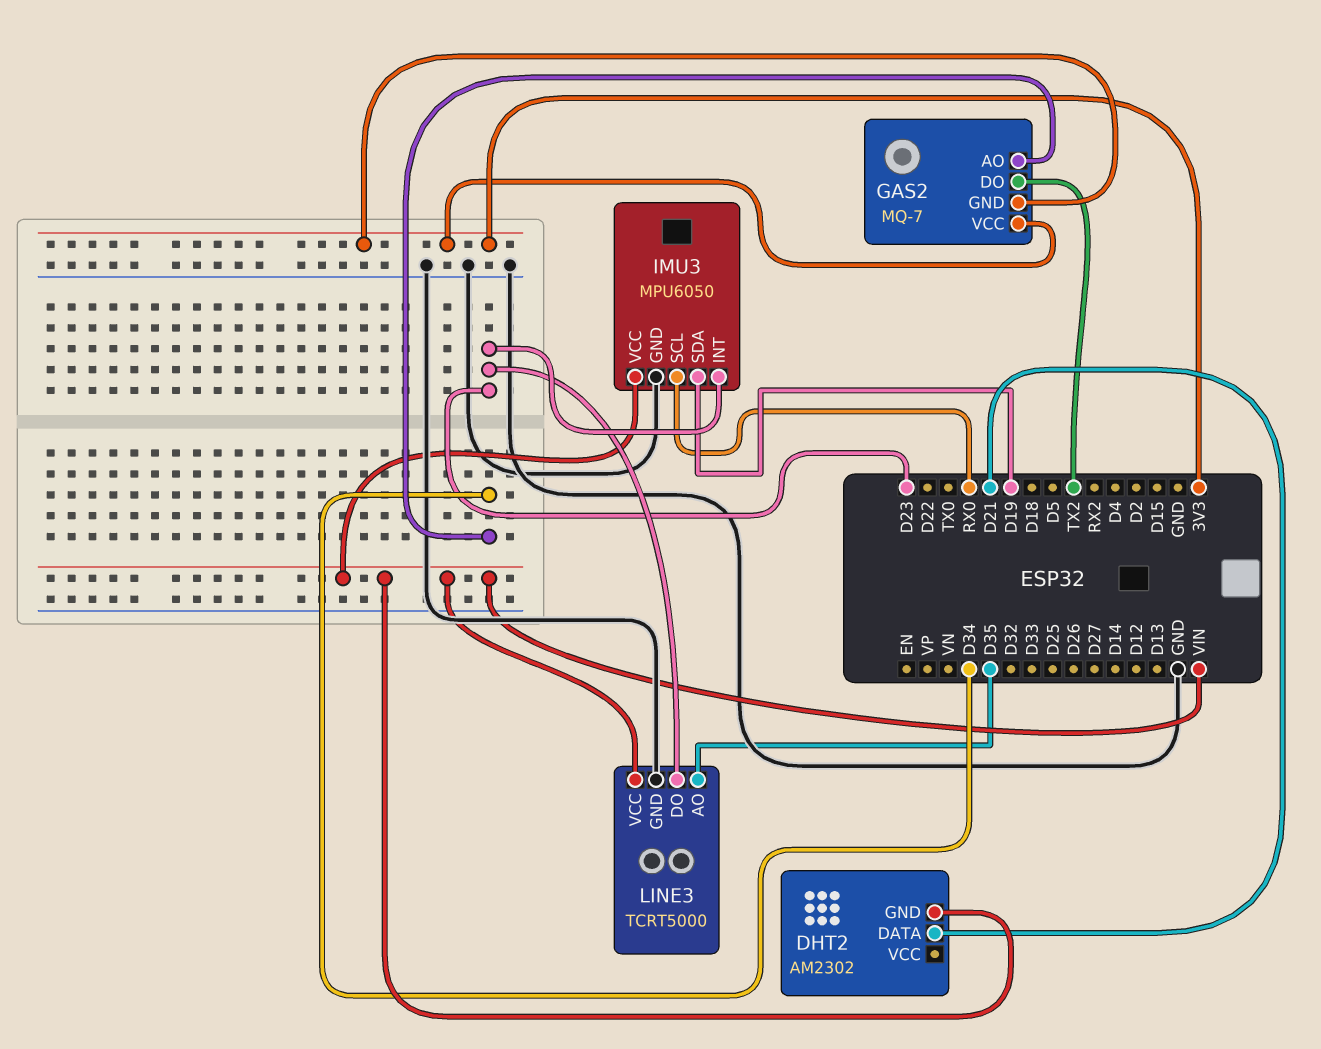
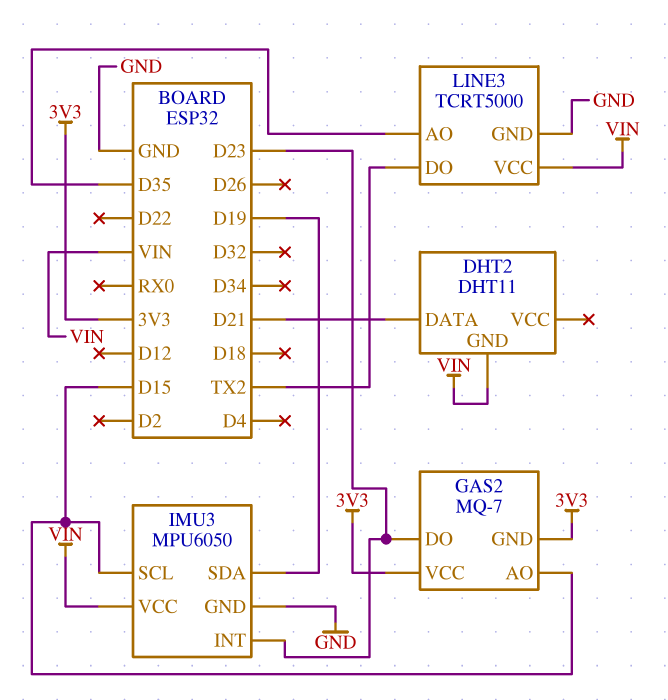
DHT2: AM2302 -> DHT11
GAS2 pin AO: D34 -> D15
GAS2 pin DO: TX2 -> D23
IMU3 pin SCL: RX0 -> D15
LINE3 pin DO: D23 -> TX2

